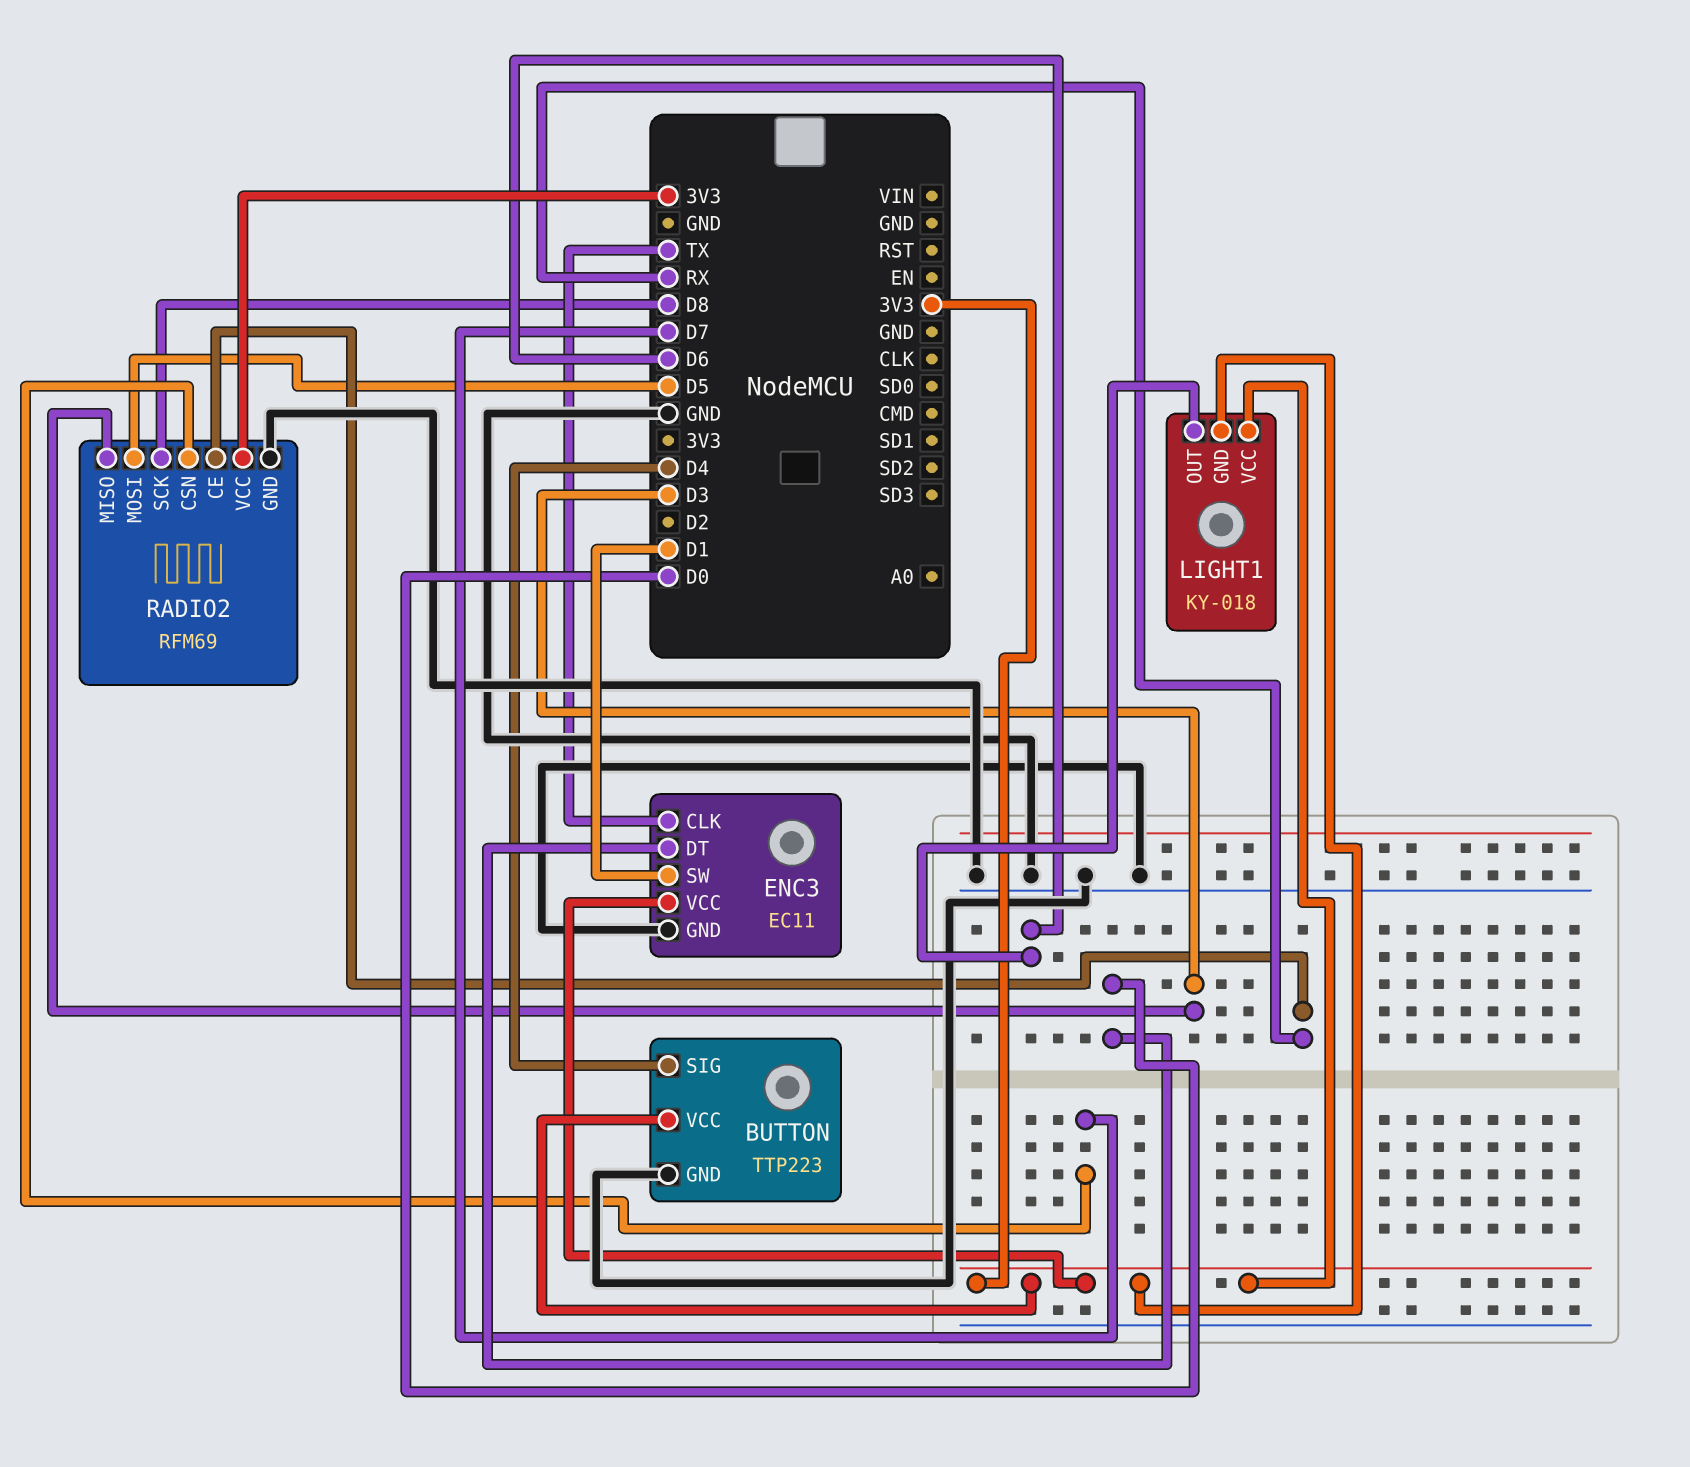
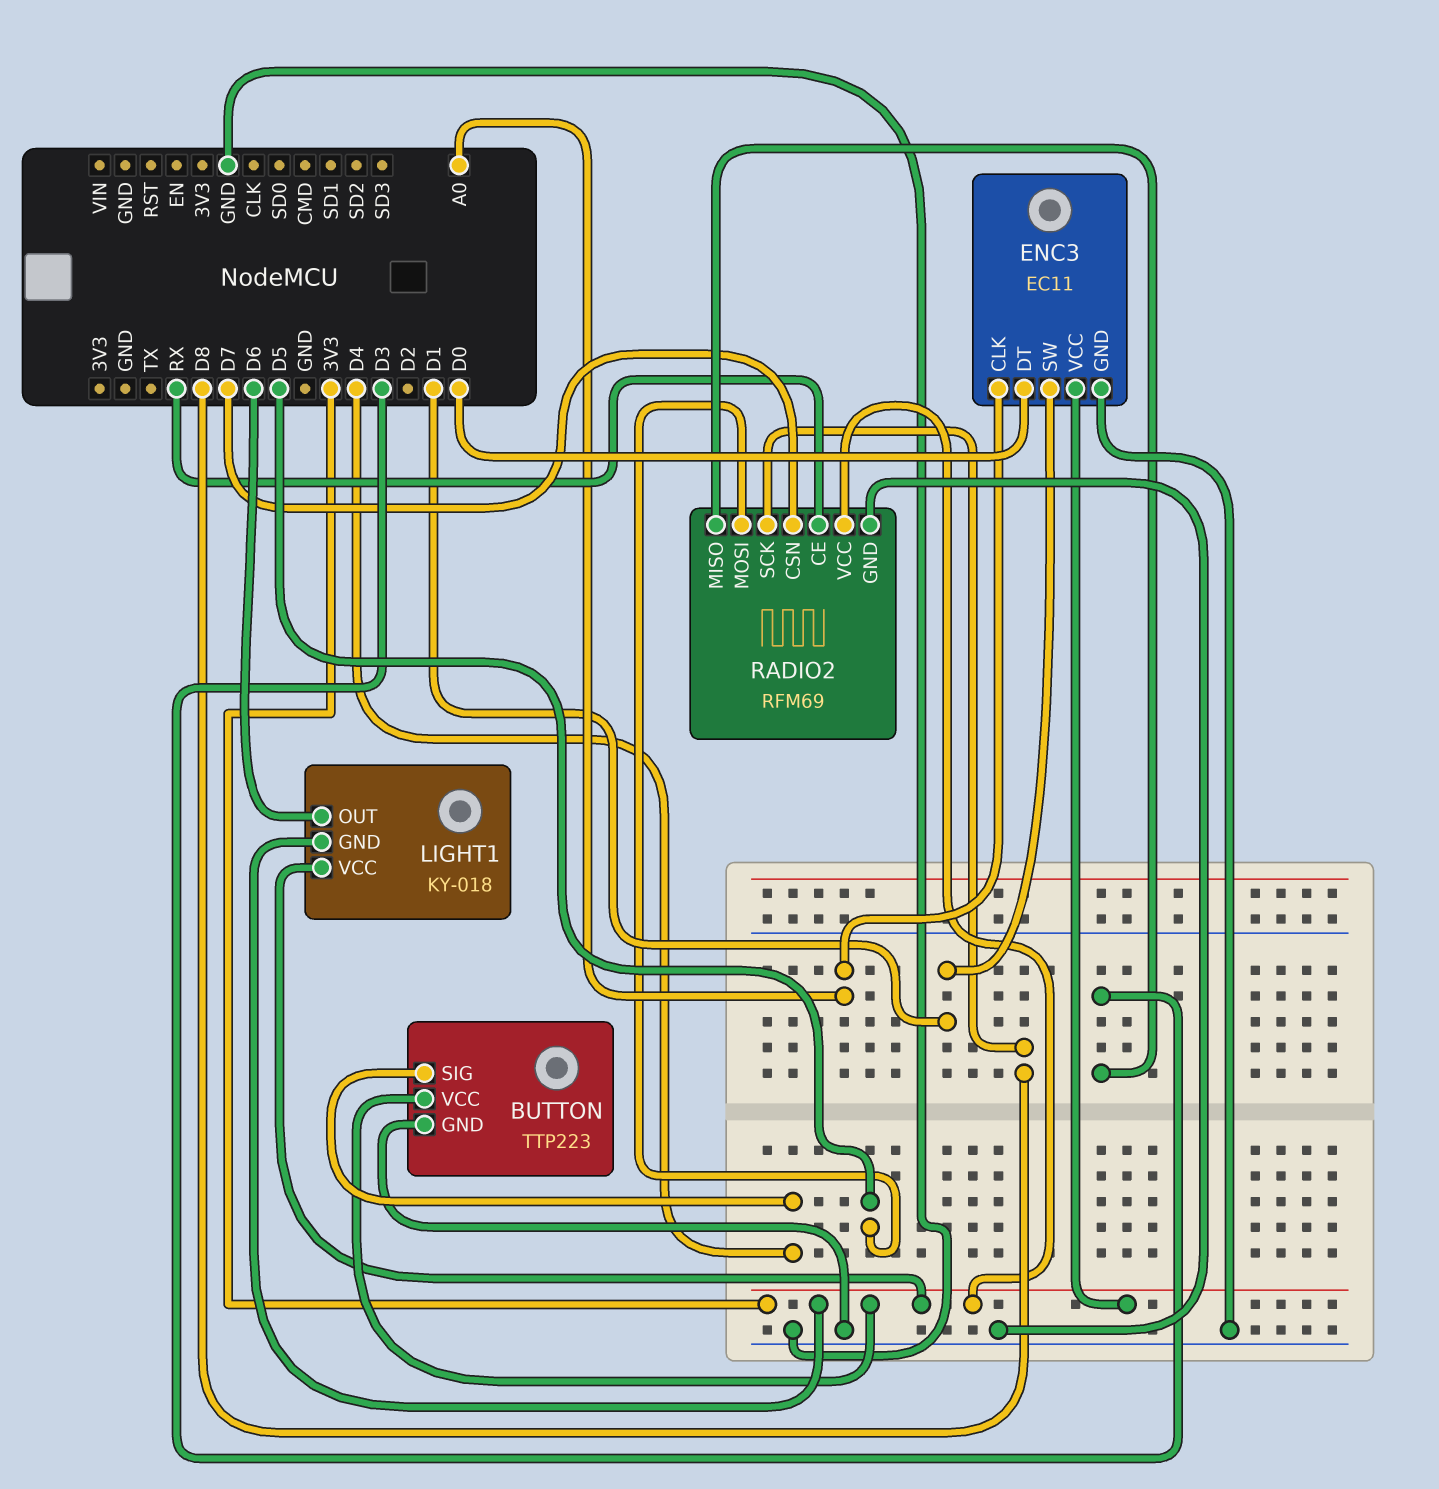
ENC3 pin CLK: TX -> A0

